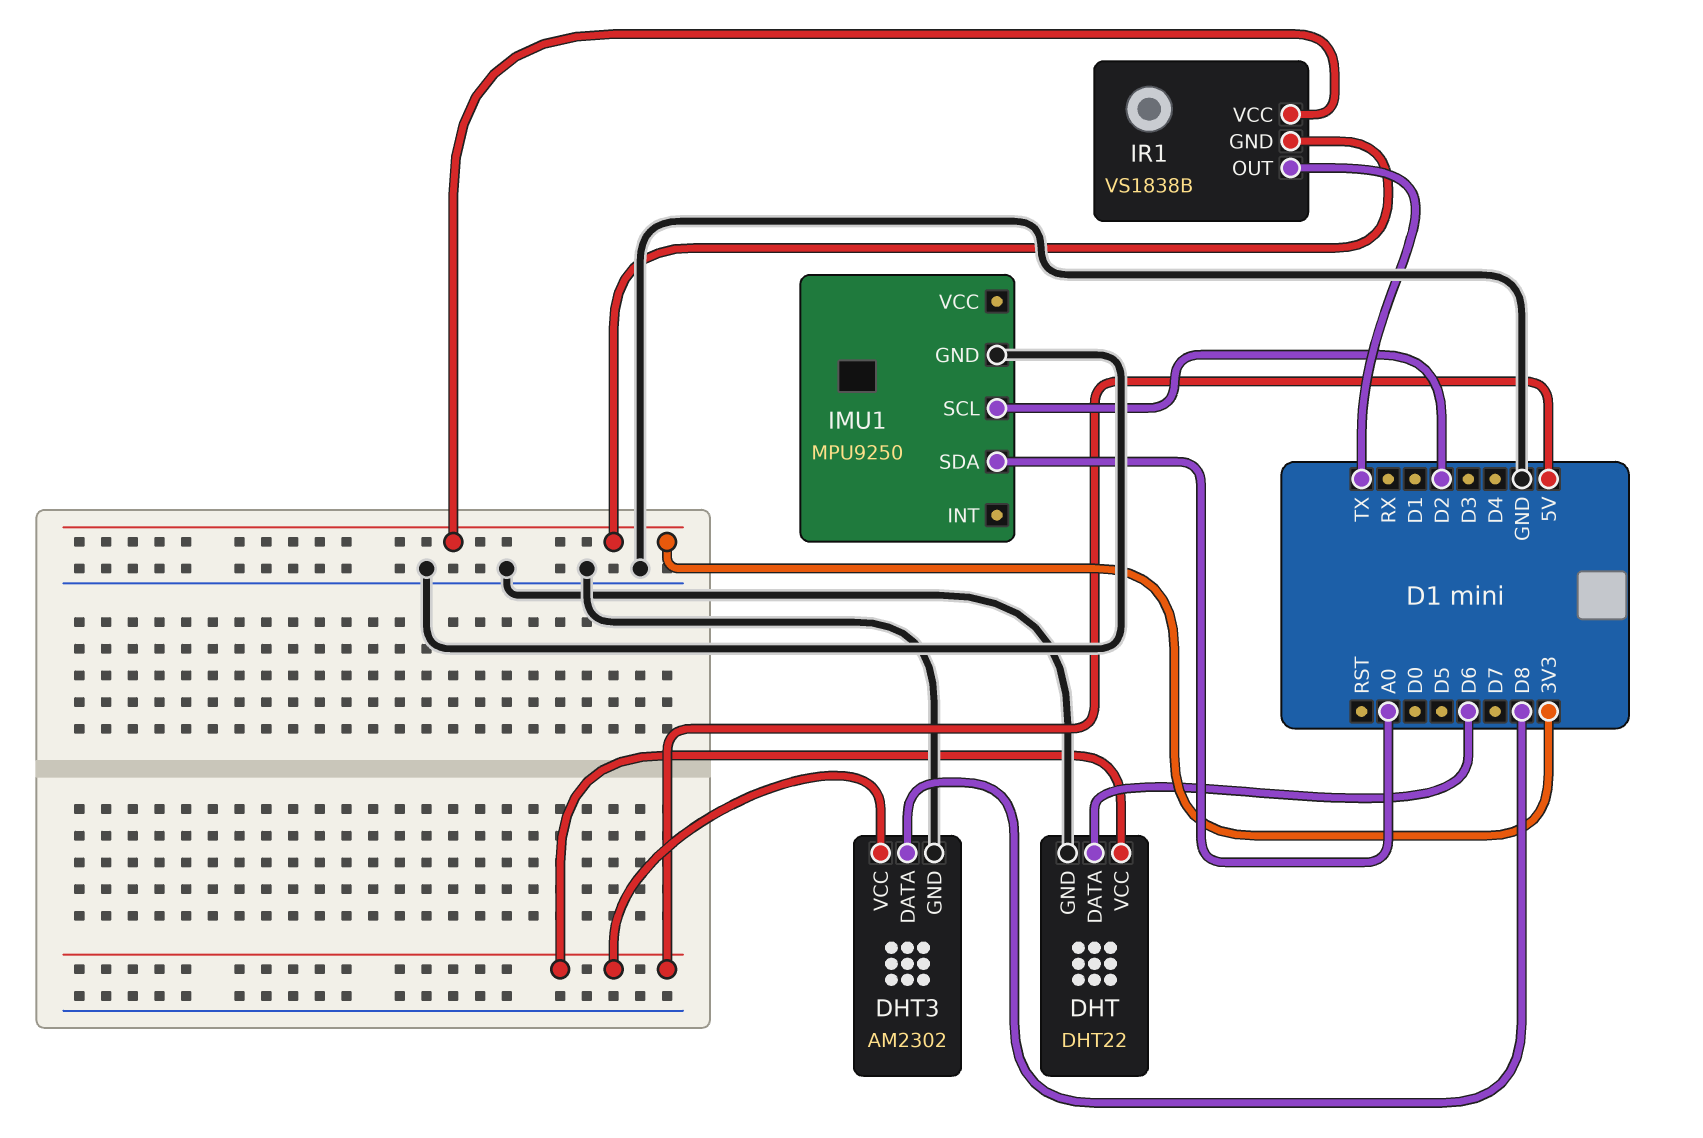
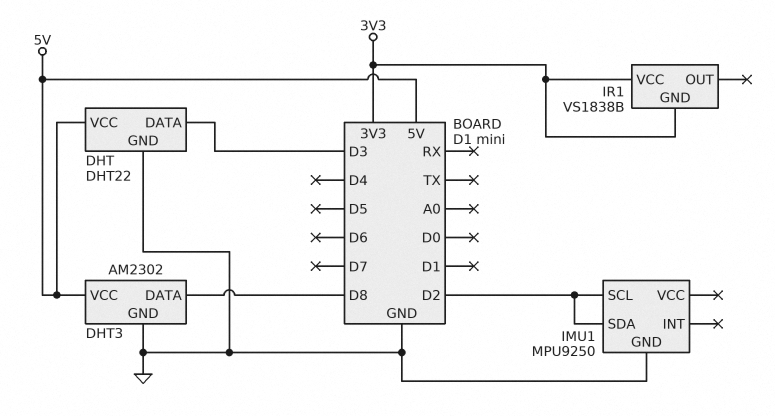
DHT pin DATA: D6 -> D3
IMU1 pin SDA: A0 -> D2
IR1 pin OUT: TX -> none

